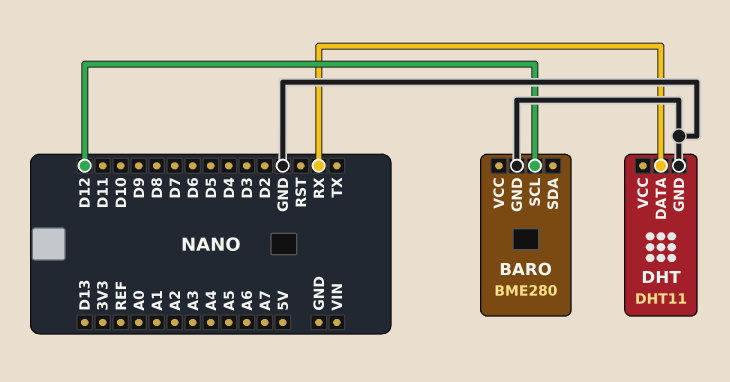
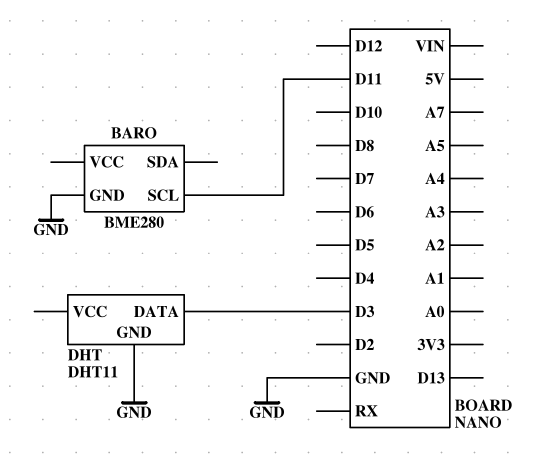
BARO pin SCL: D12 -> D11
DHT pin DATA: RX -> D3

